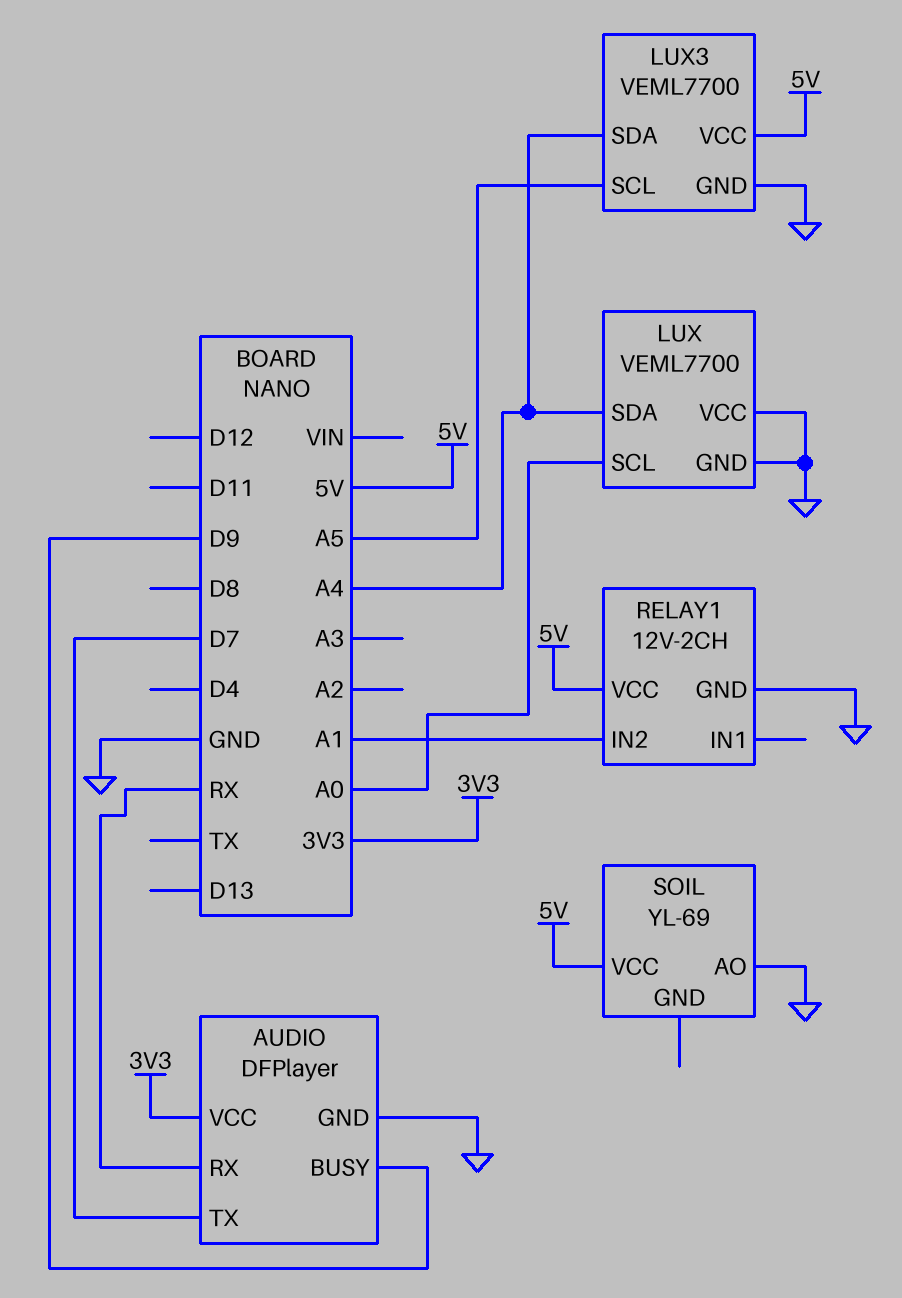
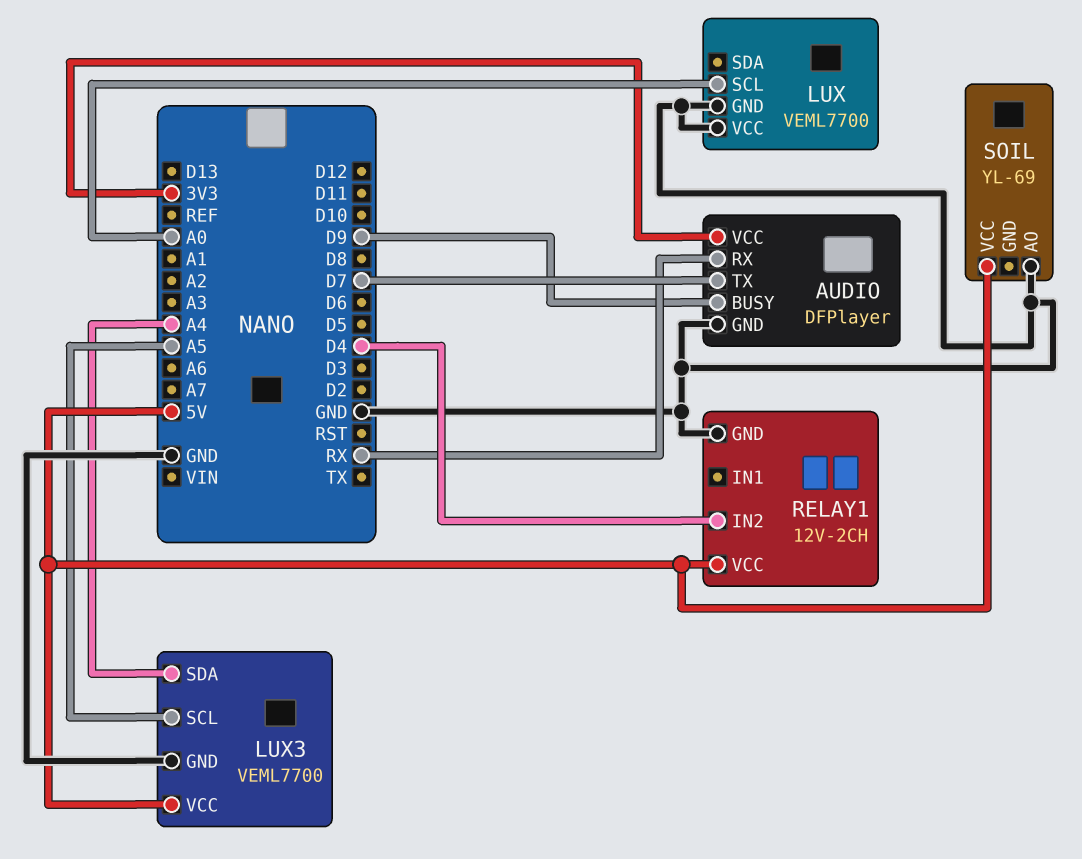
LUX pin SDA: A4 -> none
RELAY1 pin IN2: A1 -> D4

